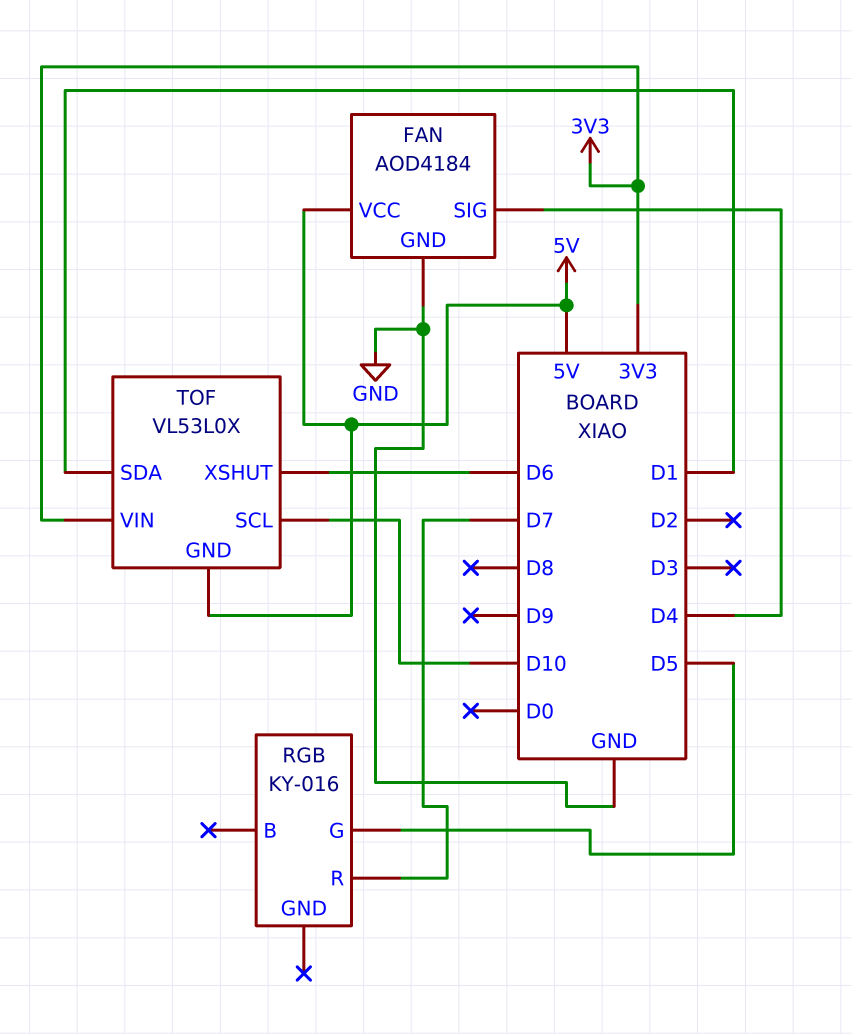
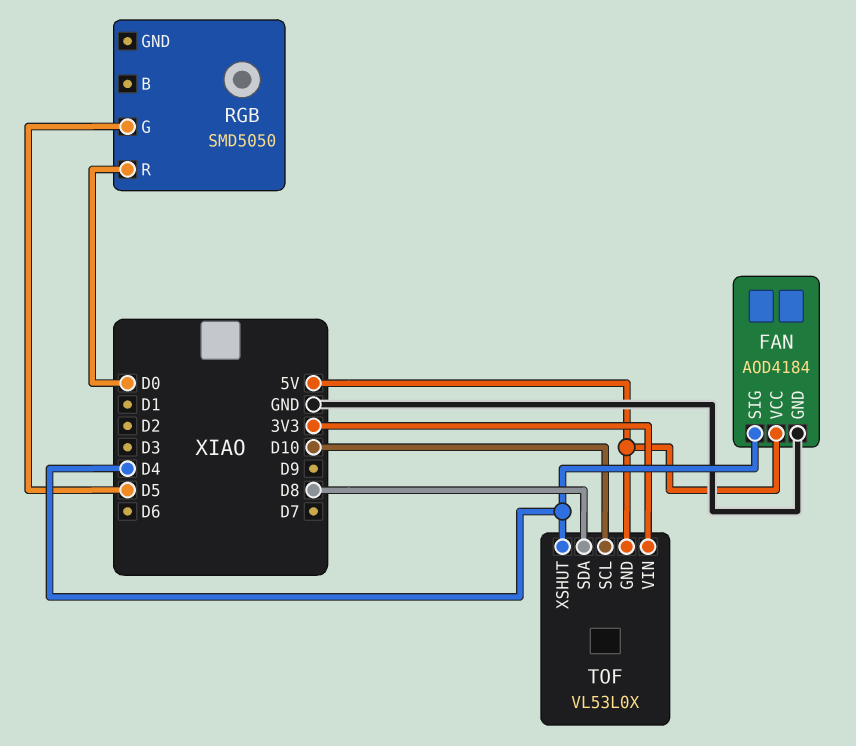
RGB: KY-016 -> SMD5050
RGB pin R: D7 -> D0
TOF pin SDA: D1 -> D8
TOF pin XSHUT: D6 -> D4

